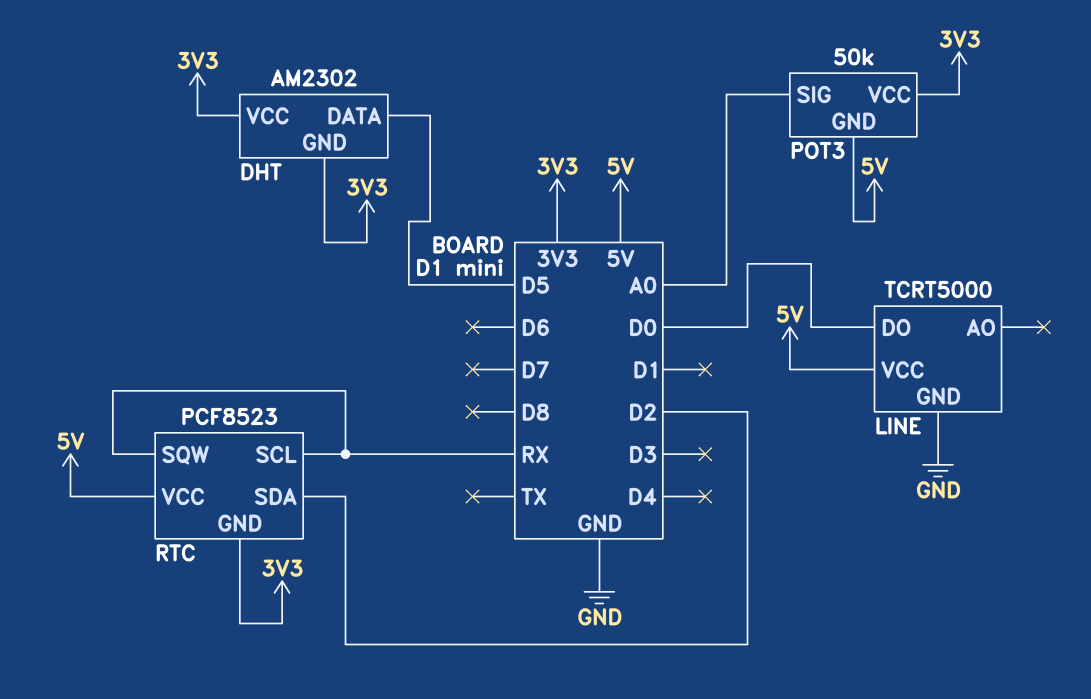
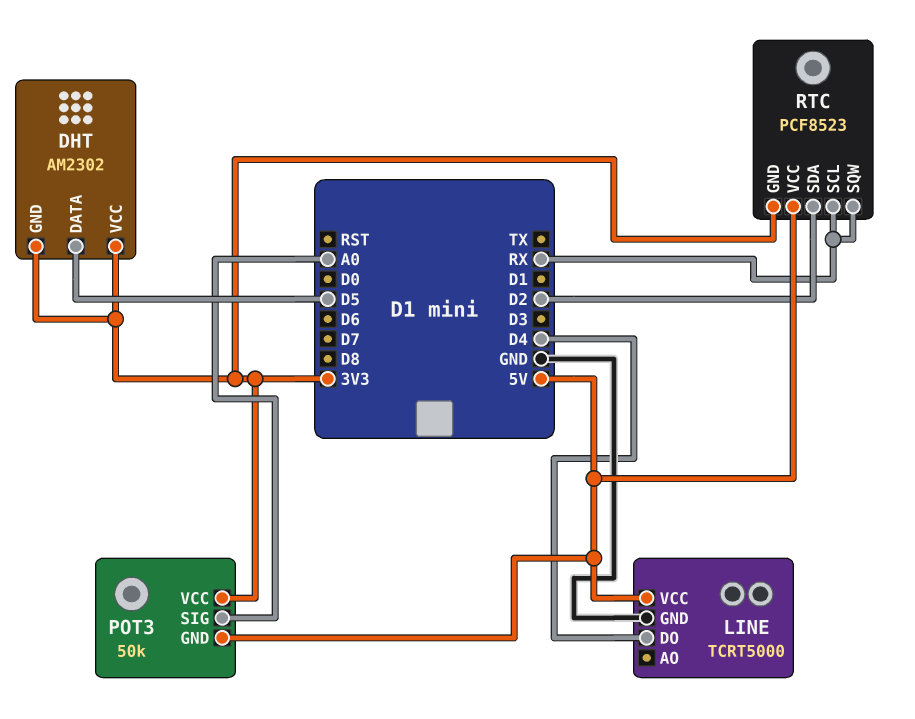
LINE pin DO: D0 -> D4

